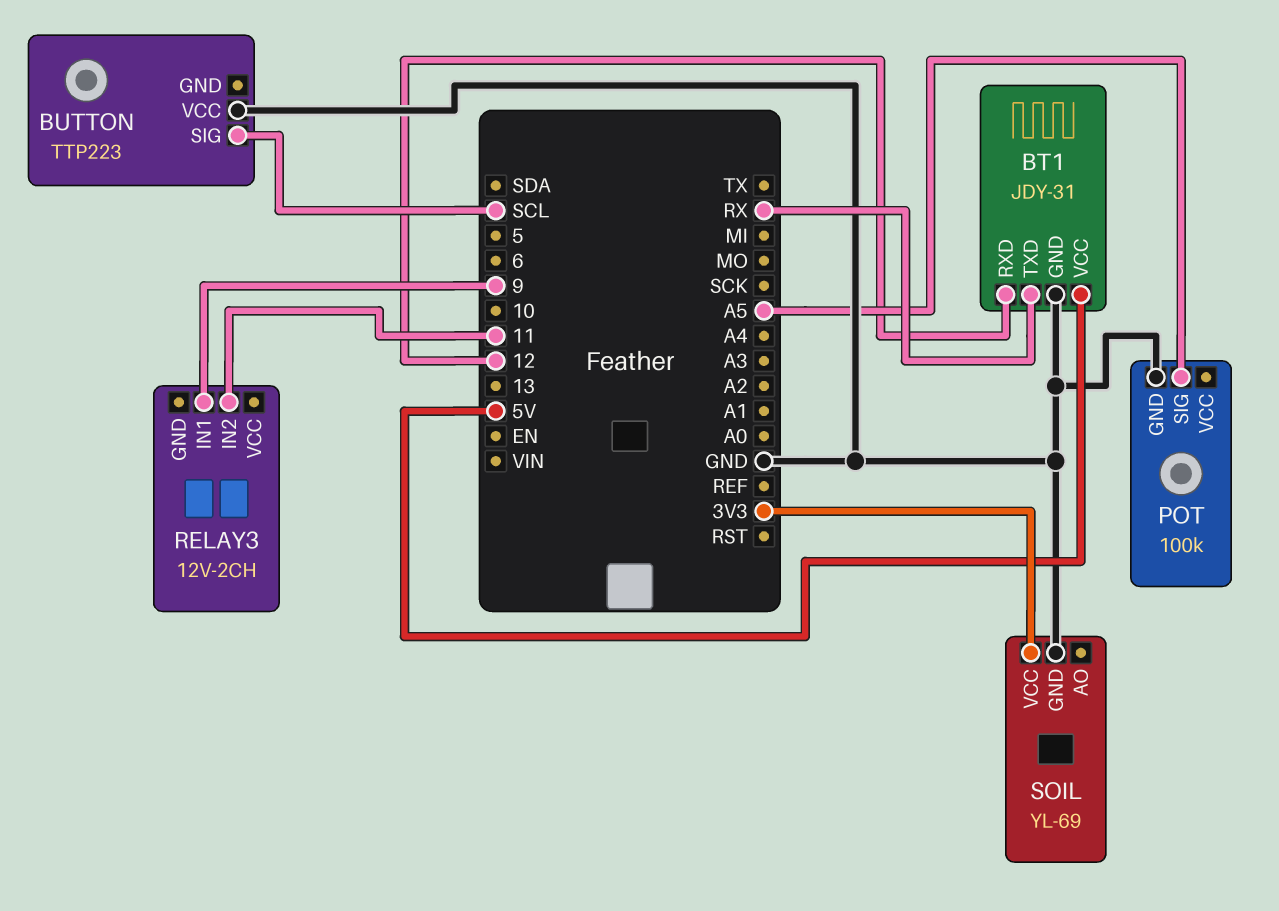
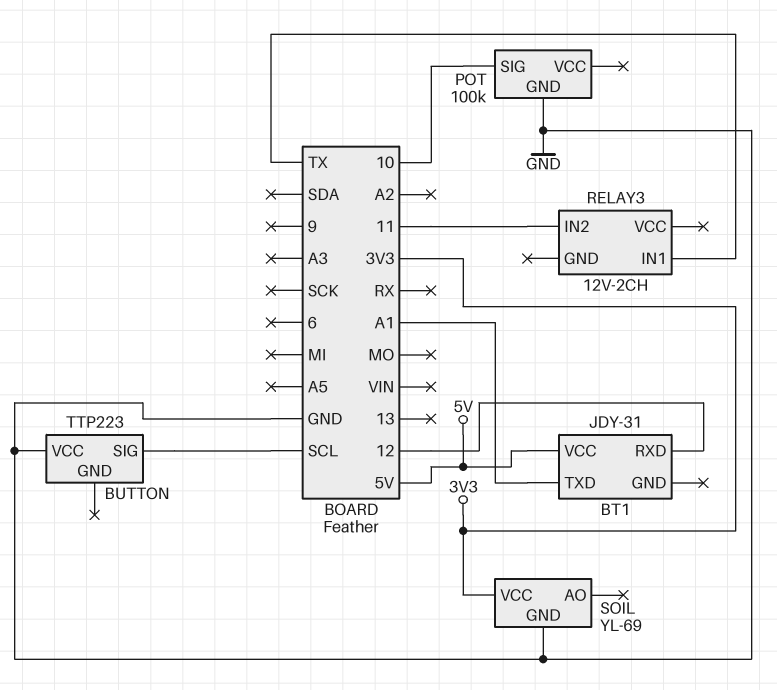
BT1 pin GND: GND -> none
BT1 pin TXD: RX -> A1
POT pin SIG: A5 -> 10
RELAY3 pin IN1: 9 -> TX

